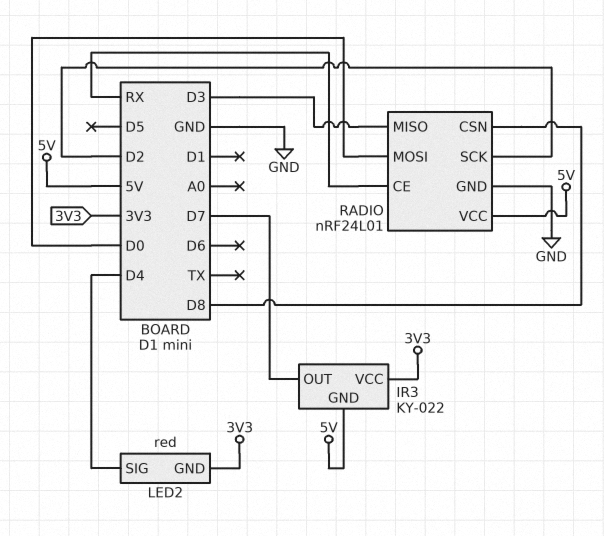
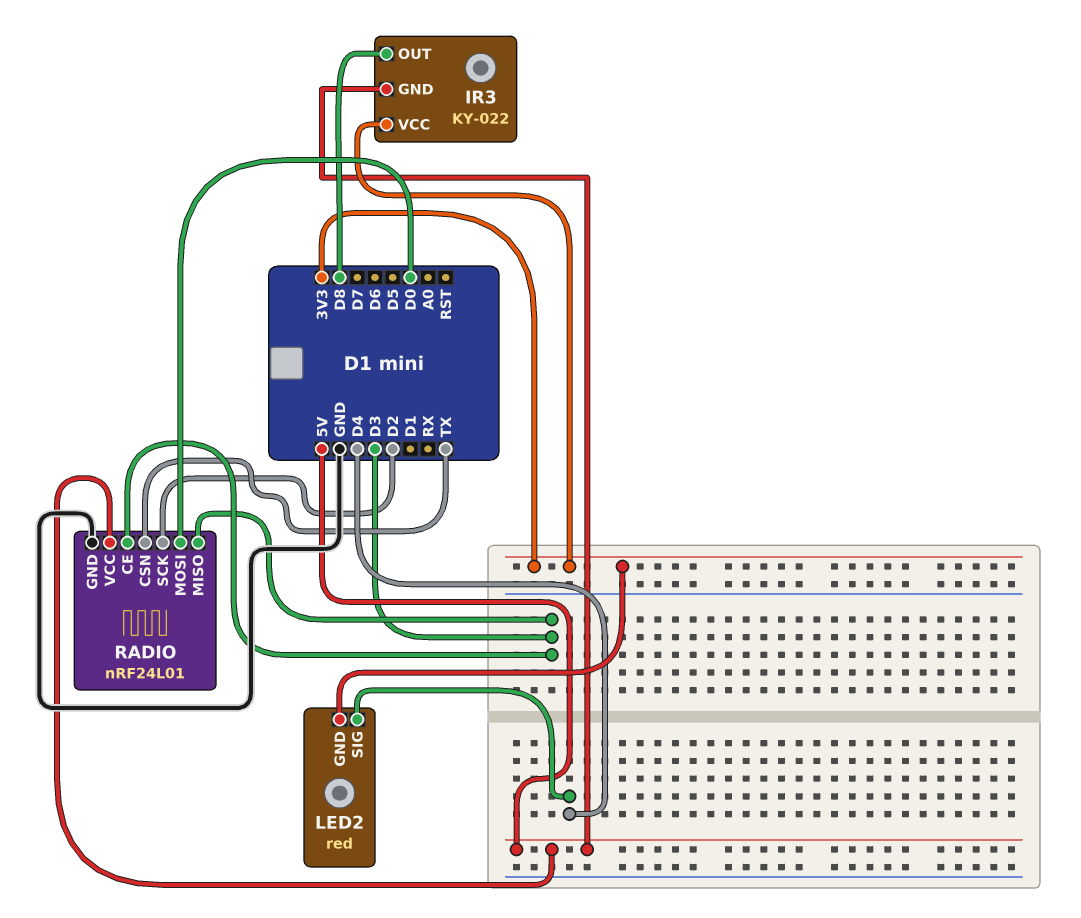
IR3 pin OUT: D7 -> D8
RADIO pin CE: RX -> D3
RADIO pin CSN: D8 -> TX

